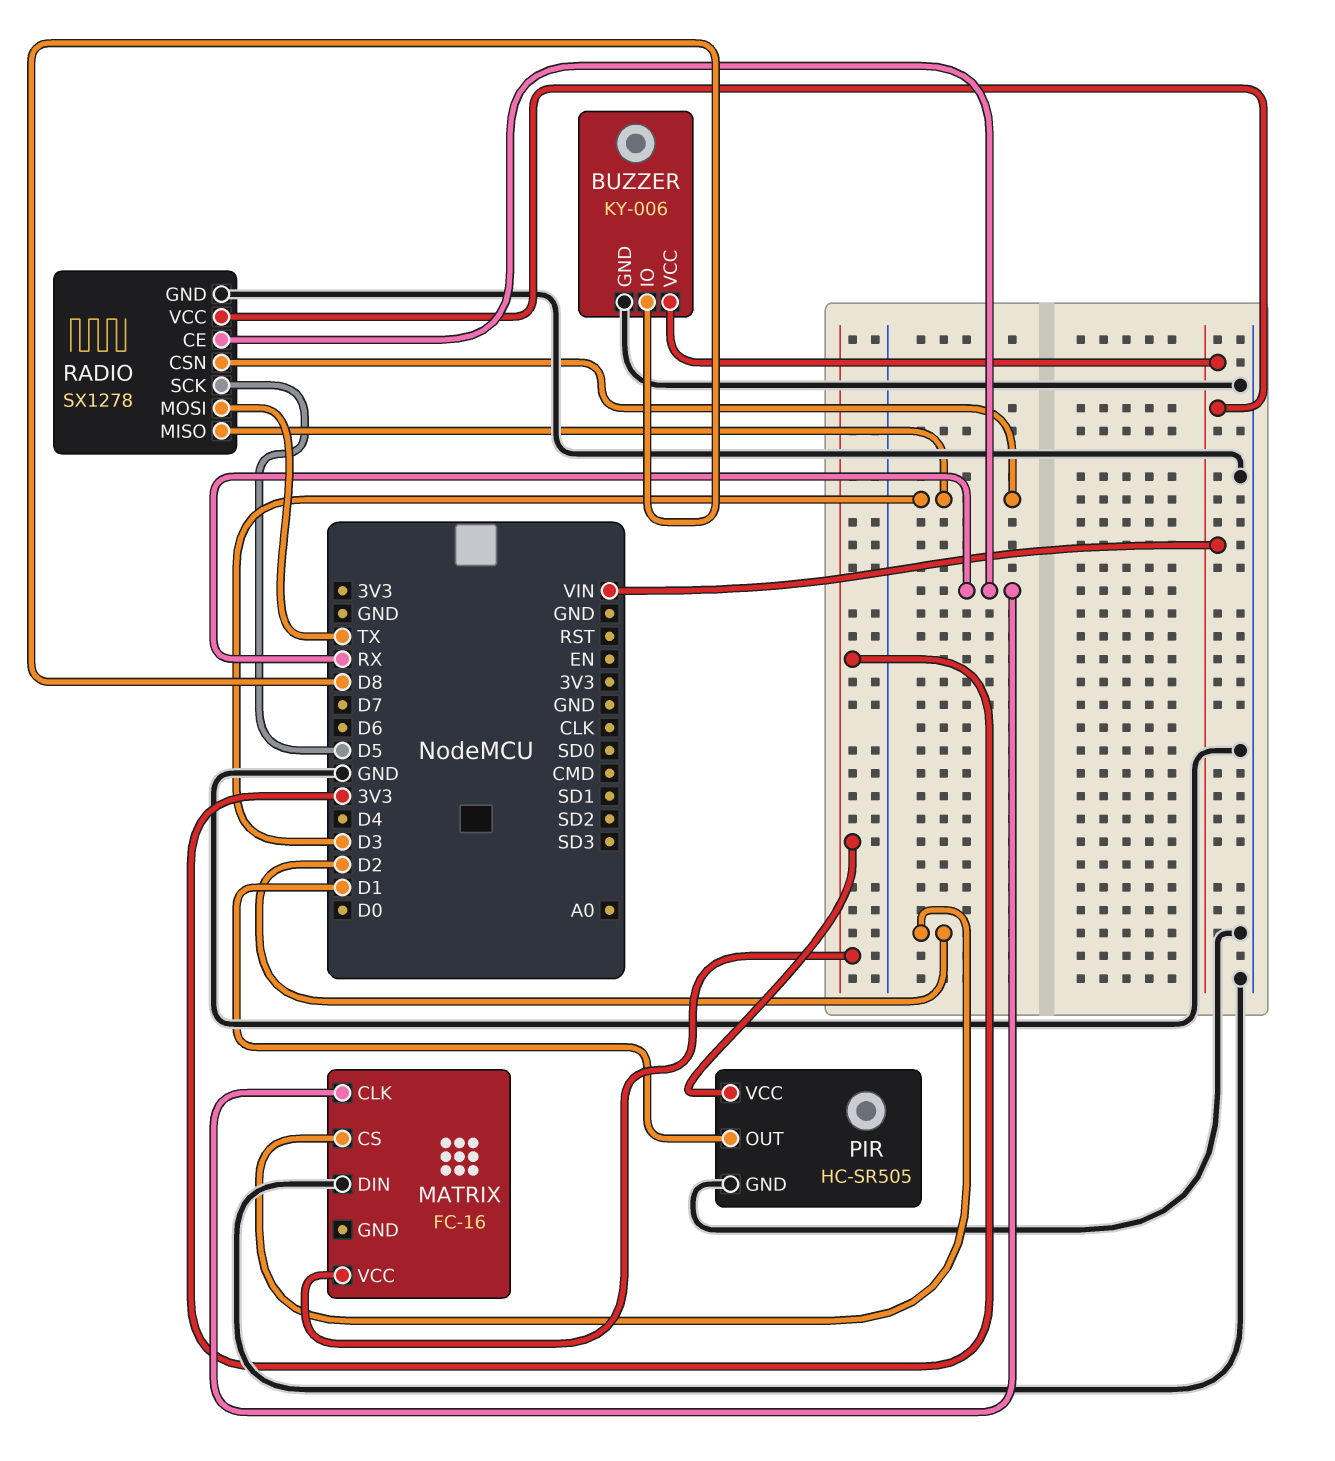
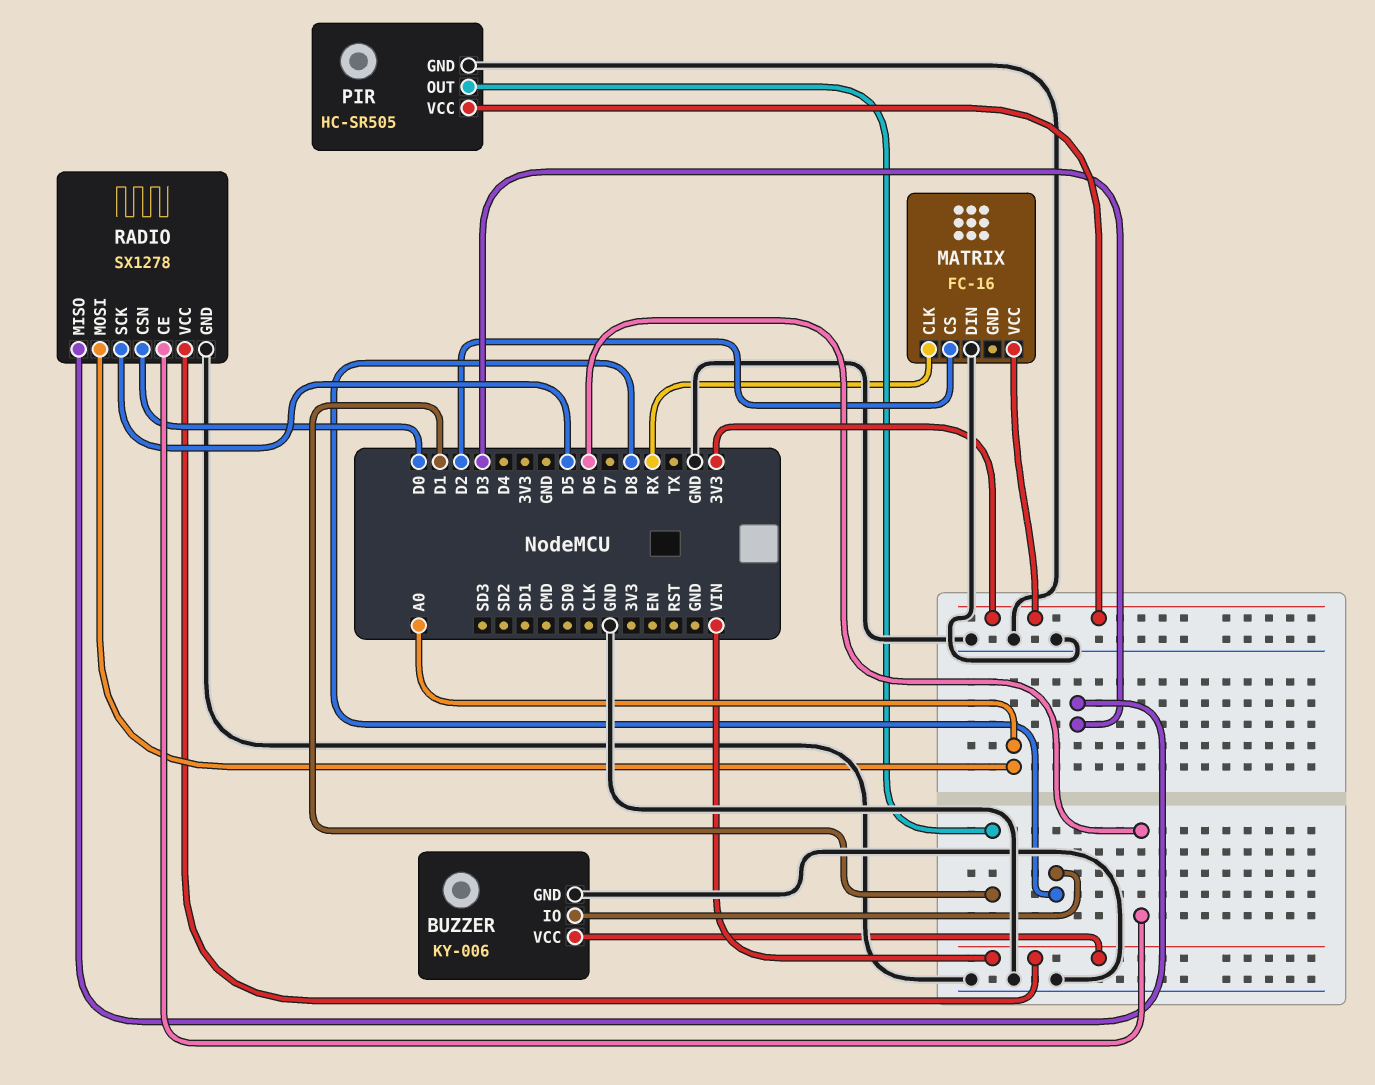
RADIO pin CE: RX -> D6
RADIO pin CSN: D3 -> D0
RADIO pin MOSI: TX -> A0

